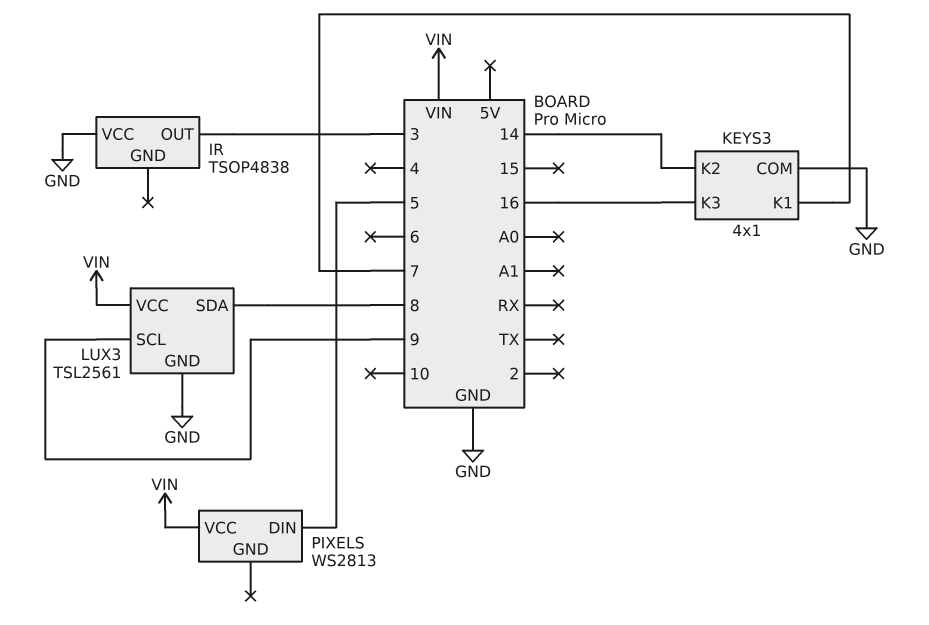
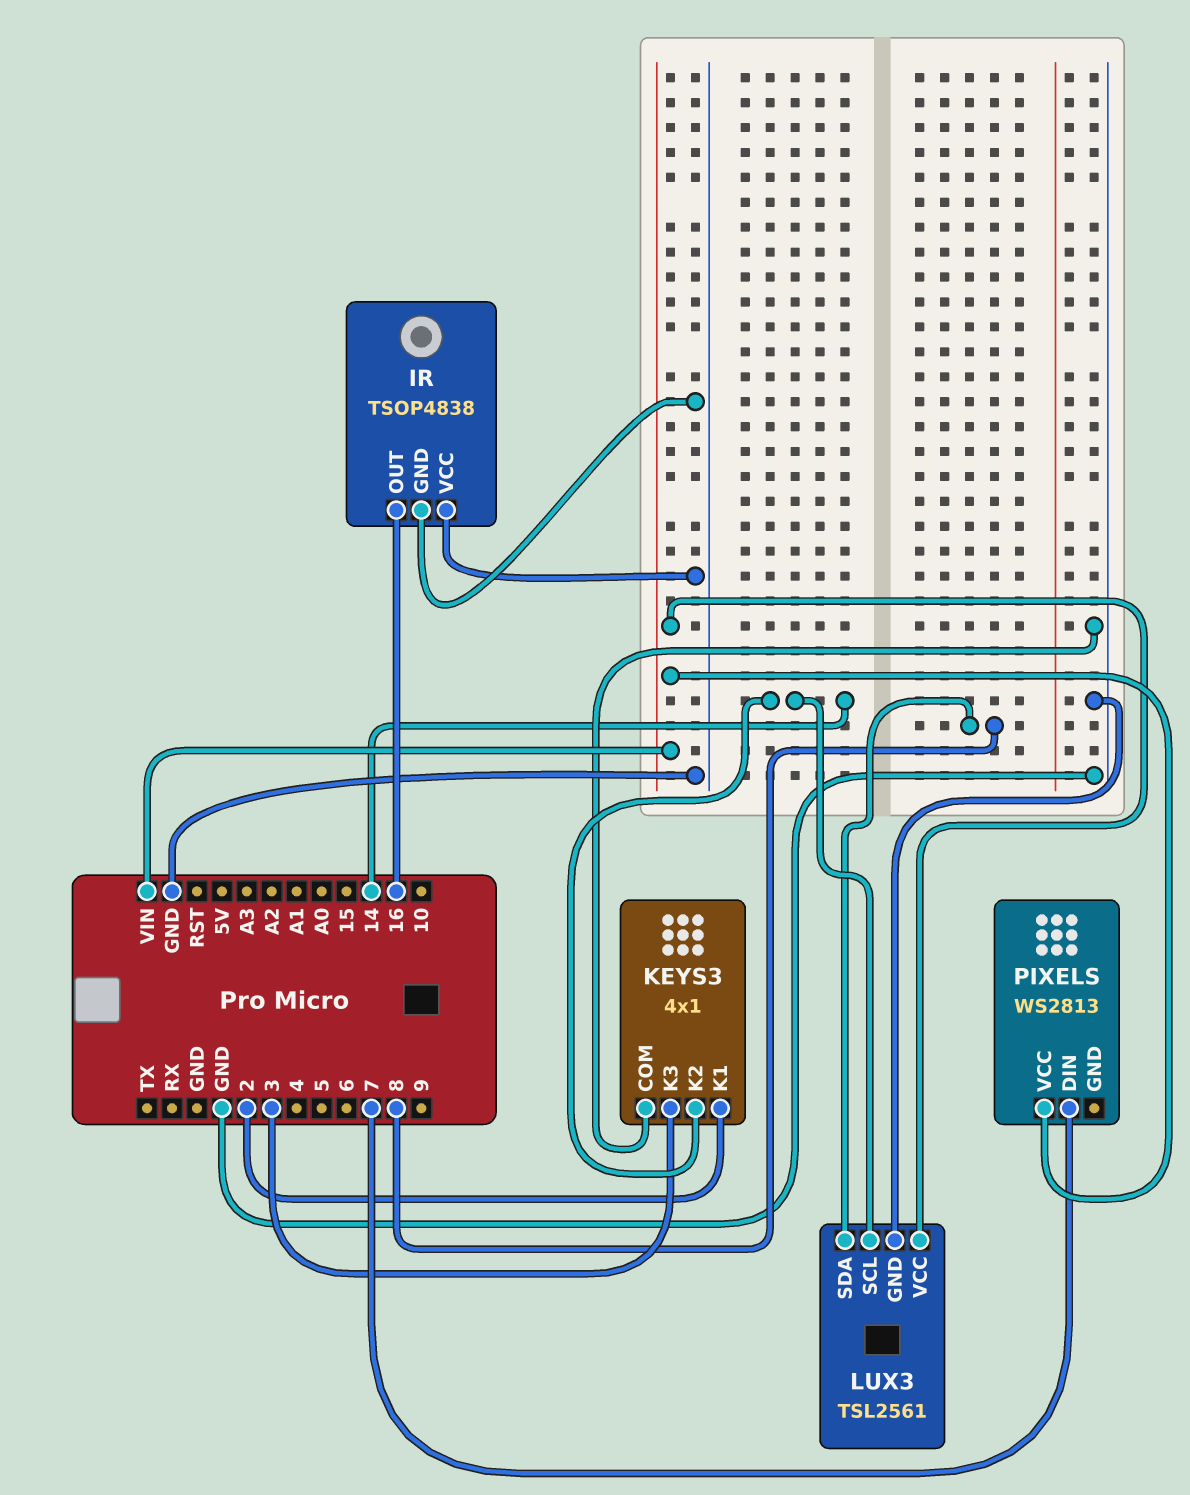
IR pin GND: none -> GND
IR pin OUT: 3 -> 16
KEYS3 pin K1: 7 -> 2
KEYS3 pin K3: 16 -> 3
LUX3 pin SCL: 9 -> 14
PIXELS pin DIN: 5 -> 7

